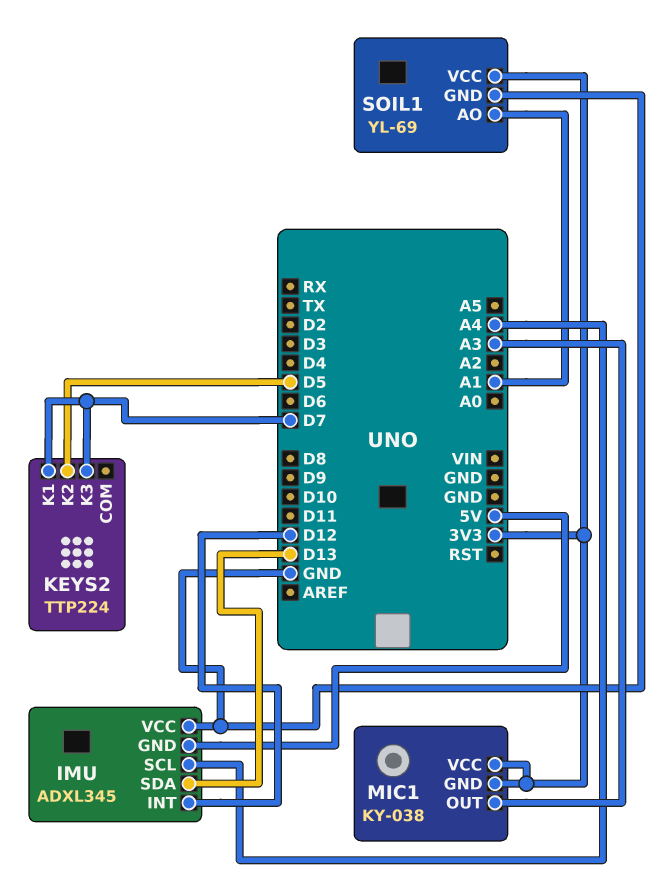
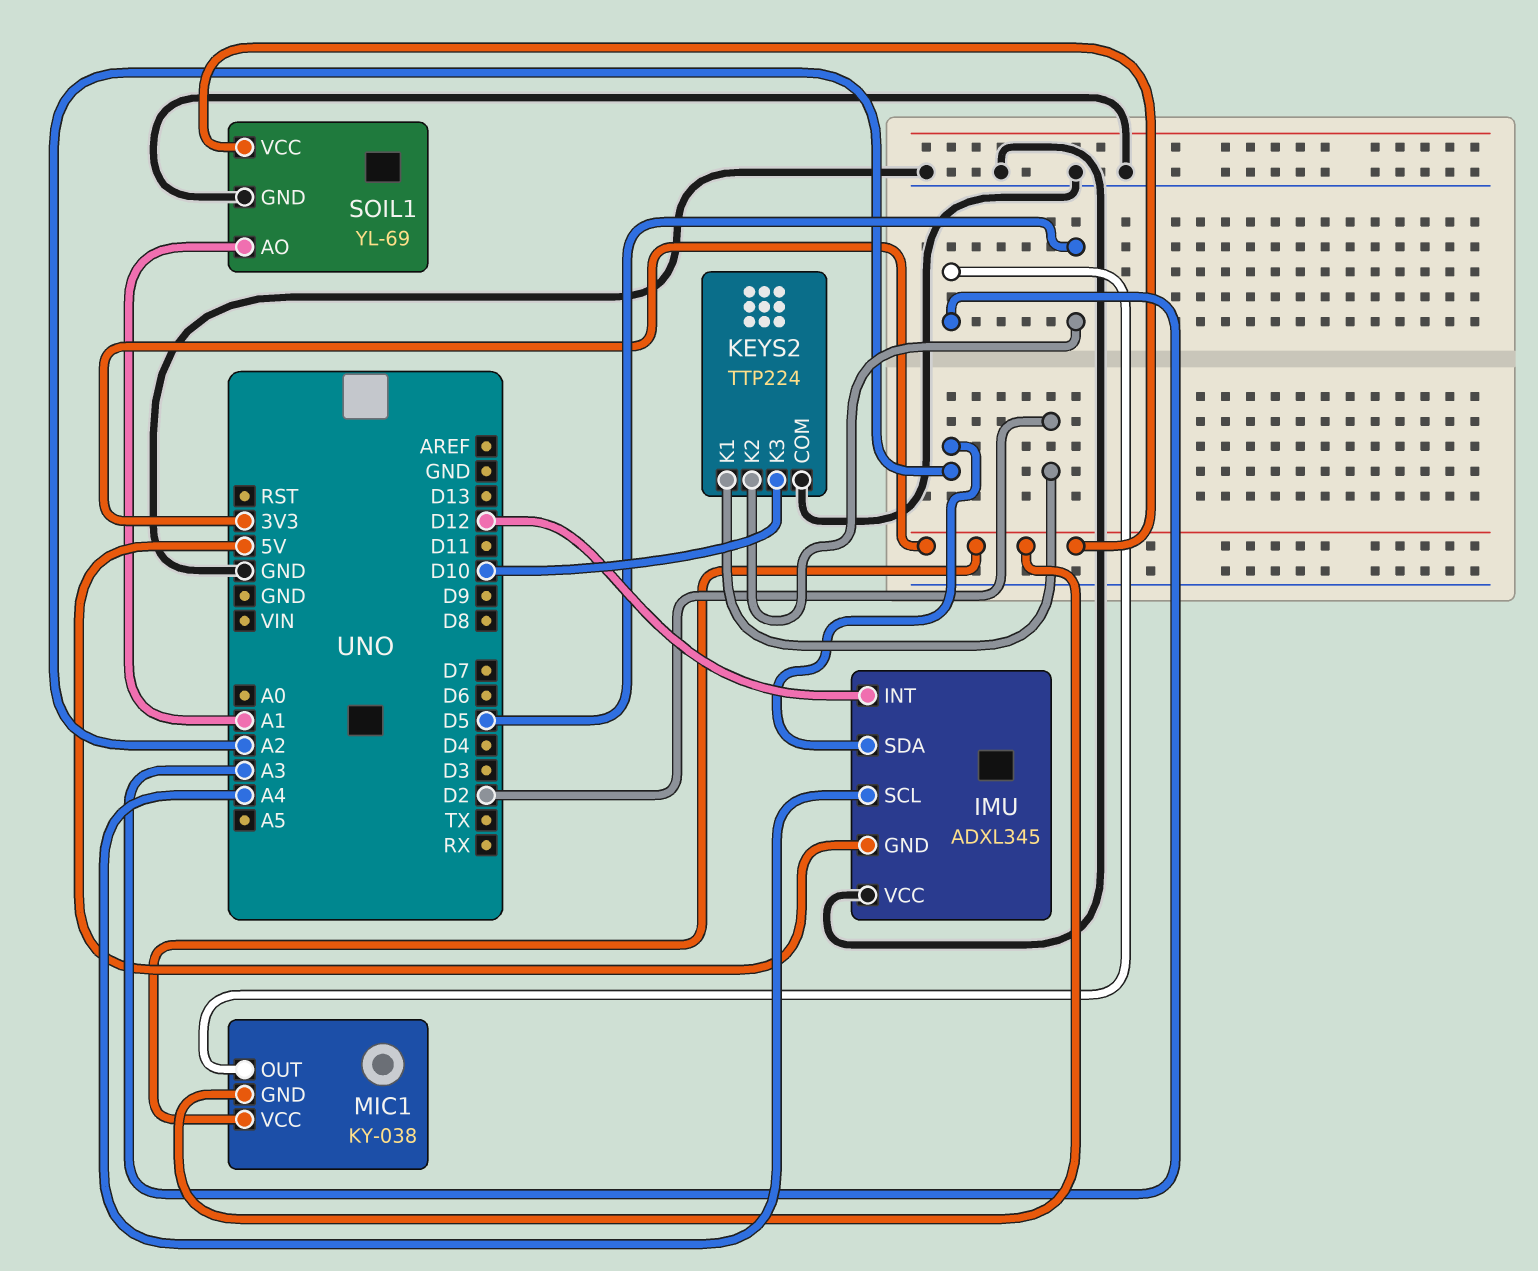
IMU pin SDA: D13 -> A2
KEYS2 pin COM: none -> GND
KEYS2 pin K1: D7 -> D2
KEYS2 pin K3: D7 -> D10

